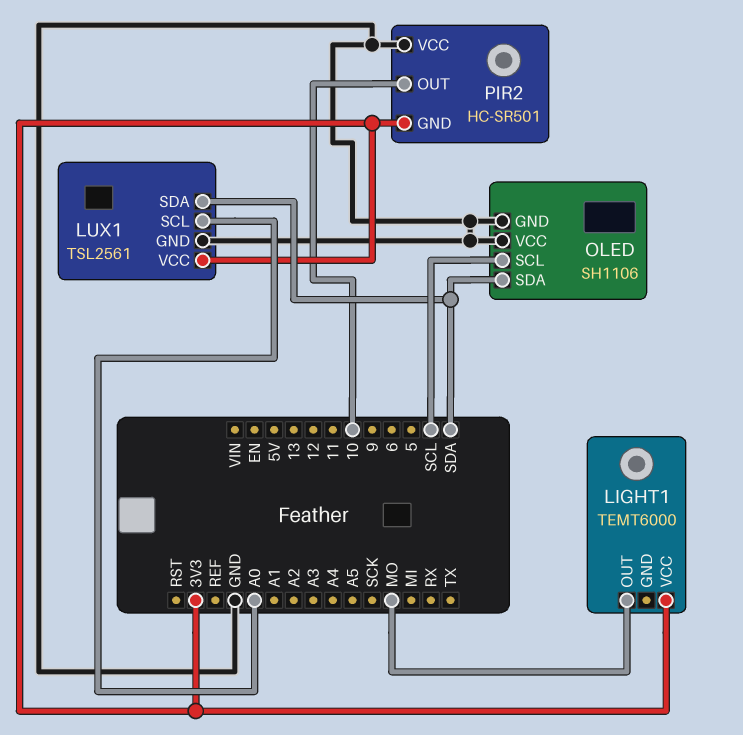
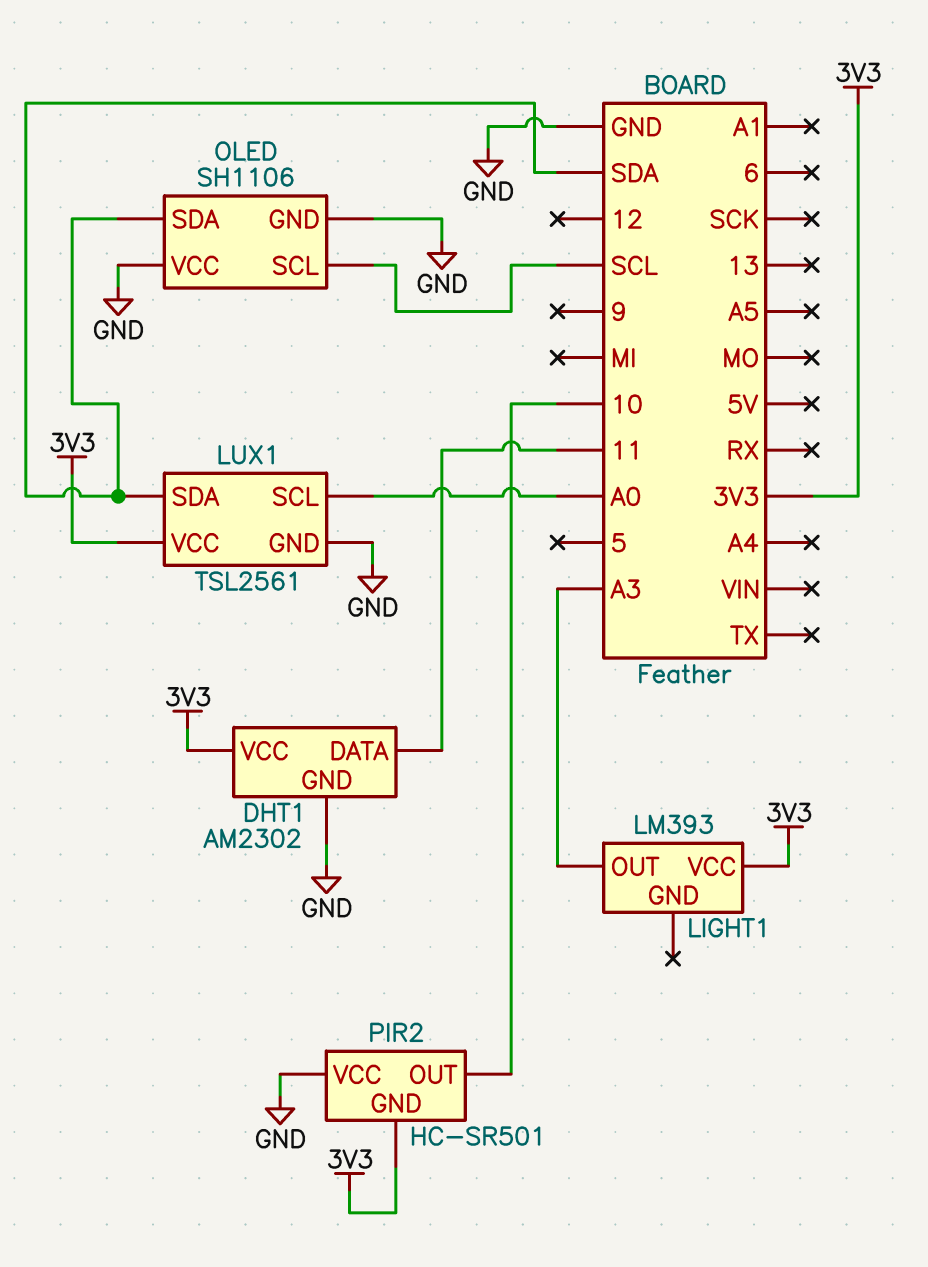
DHT1: none -> AM2302
DHT1 pin DATA: none -> 11
DHT1 pin GND: none -> GND
DHT1 pin VCC: none -> 3V3
LIGHT1: TEMT6000 -> LM393
LIGHT1 pin OUT: MO -> A3

